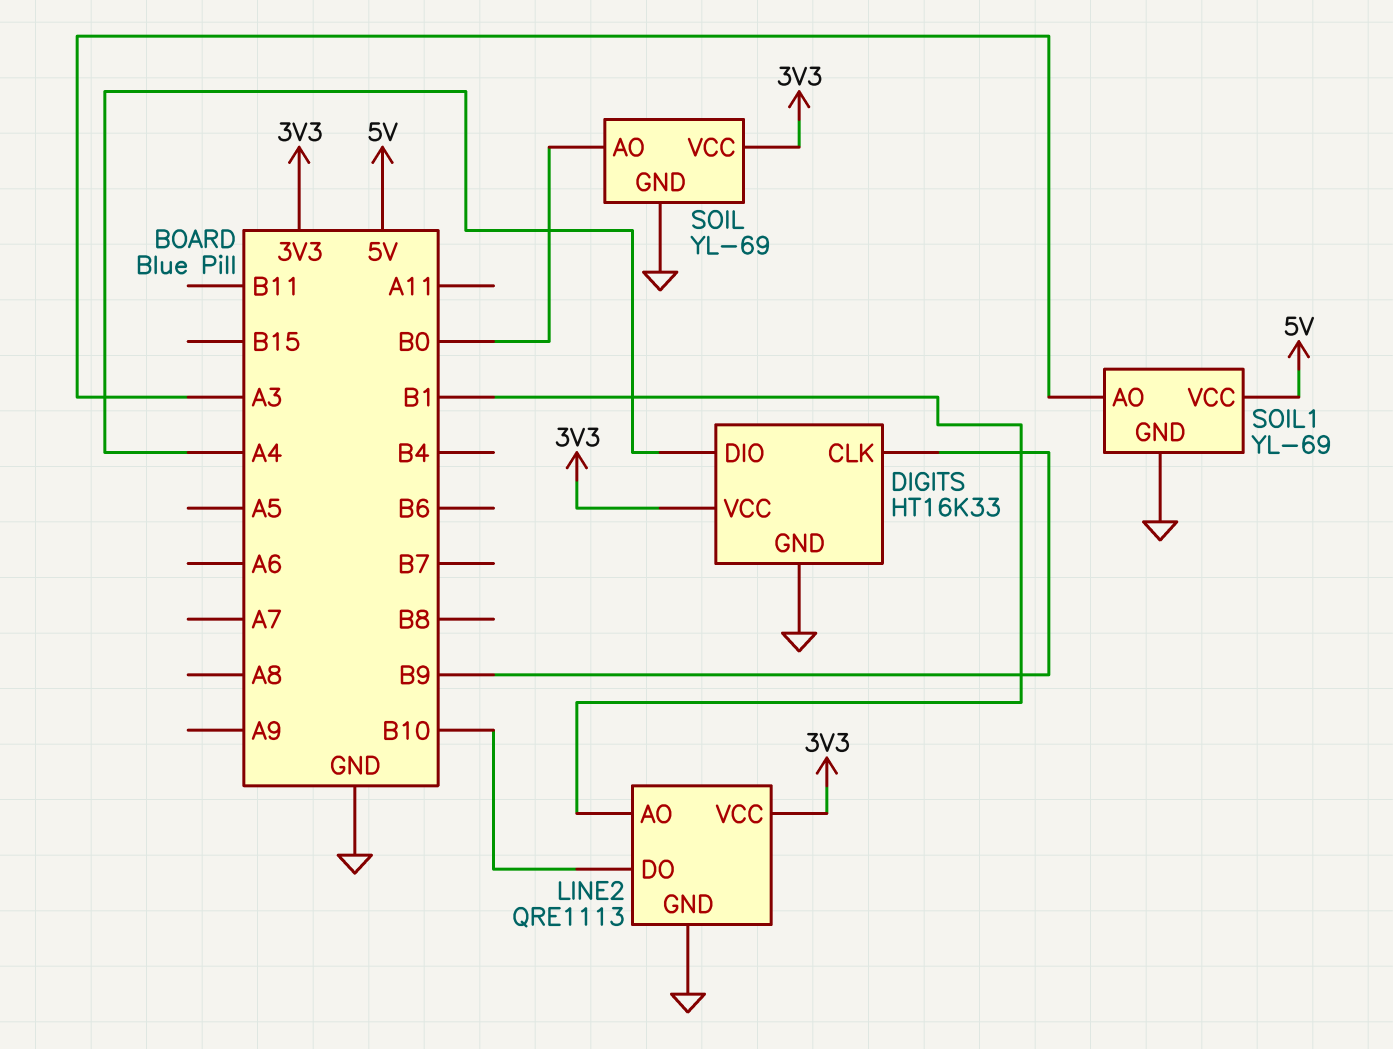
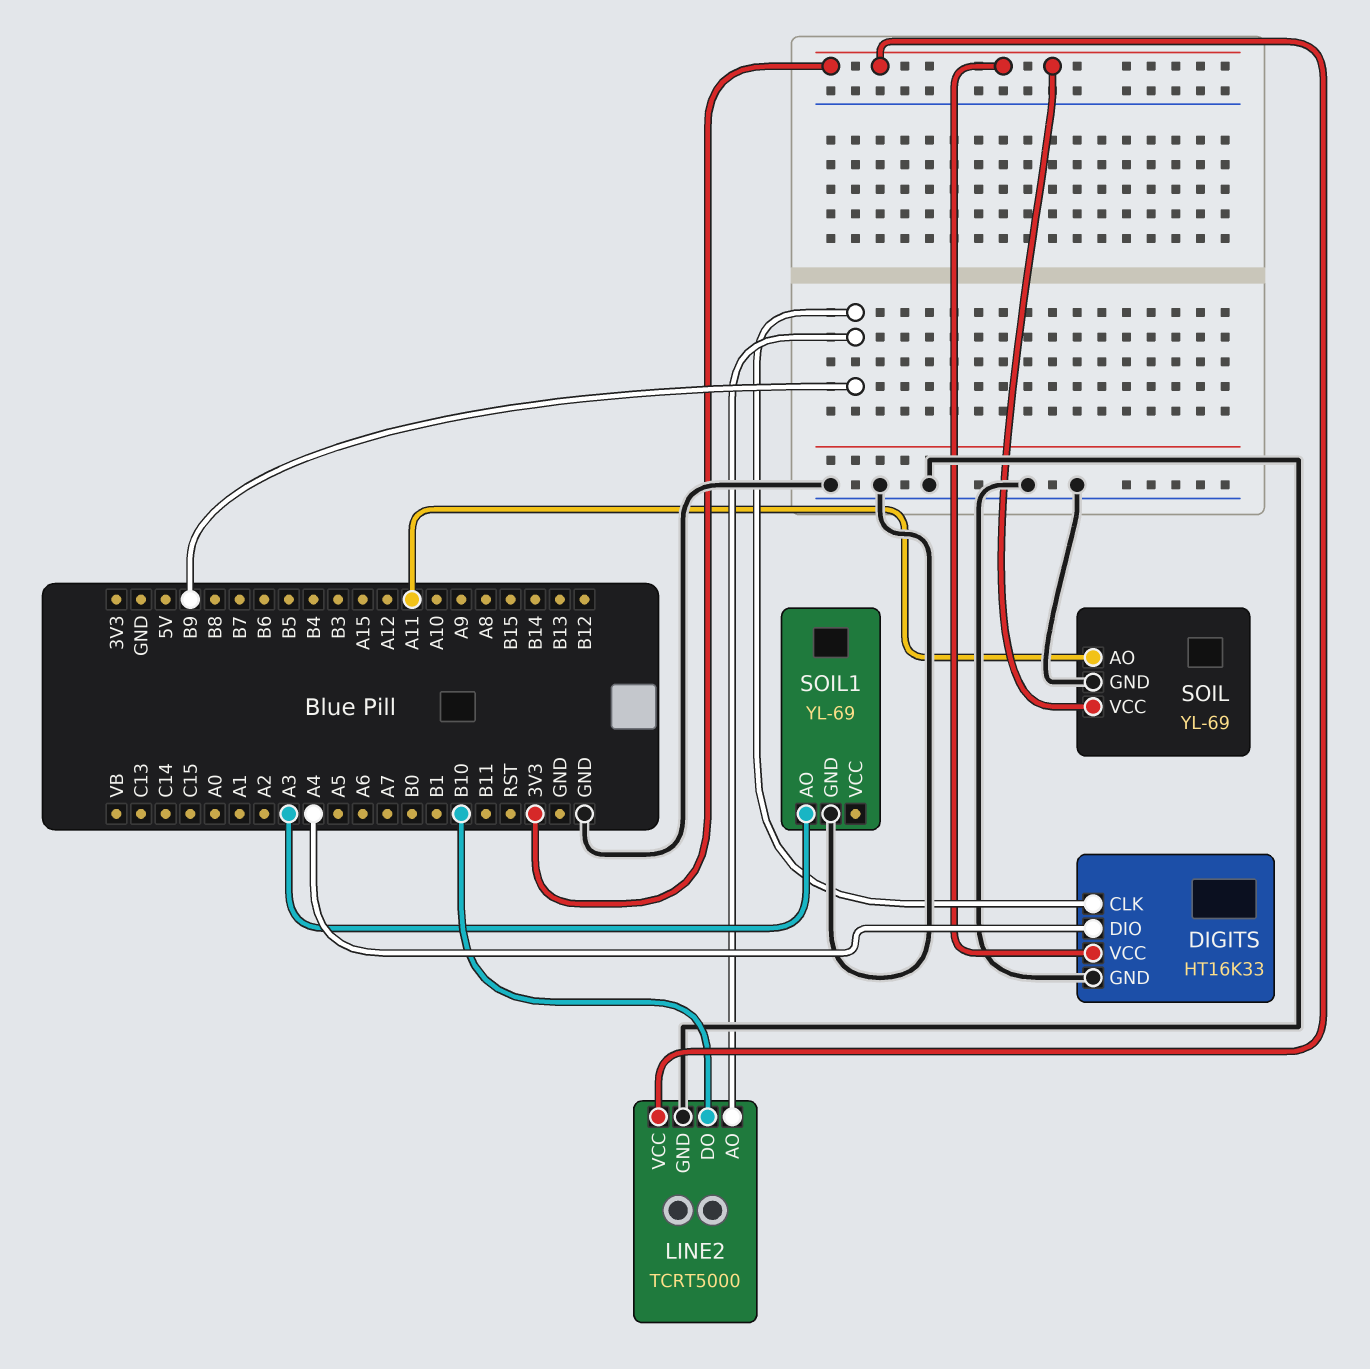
LINE2: QRE1113 -> TCRT5000
LINE2 pin AO: B1 -> B9
SOIL pin AO: B0 -> A11
SOIL1 pin VCC: 5V -> none

